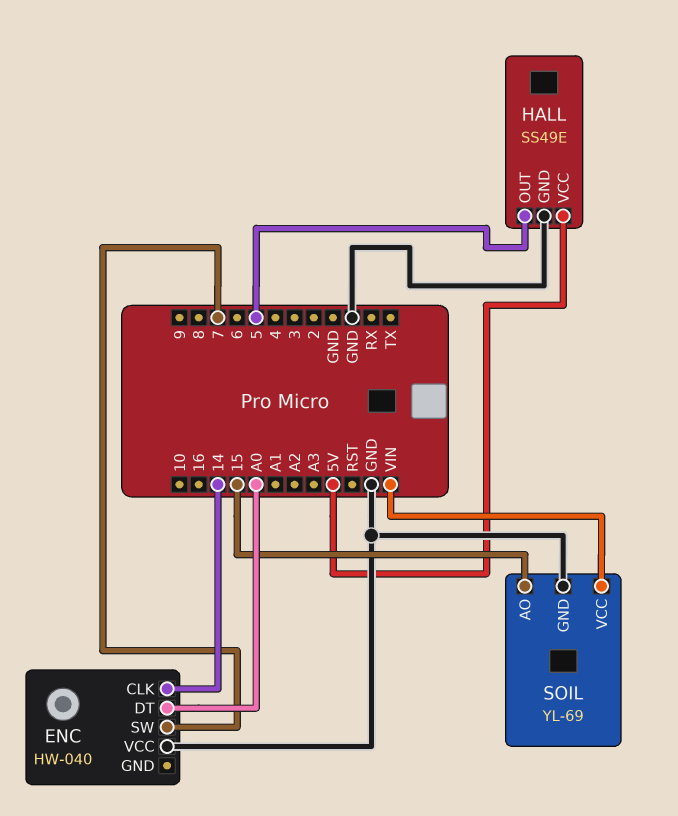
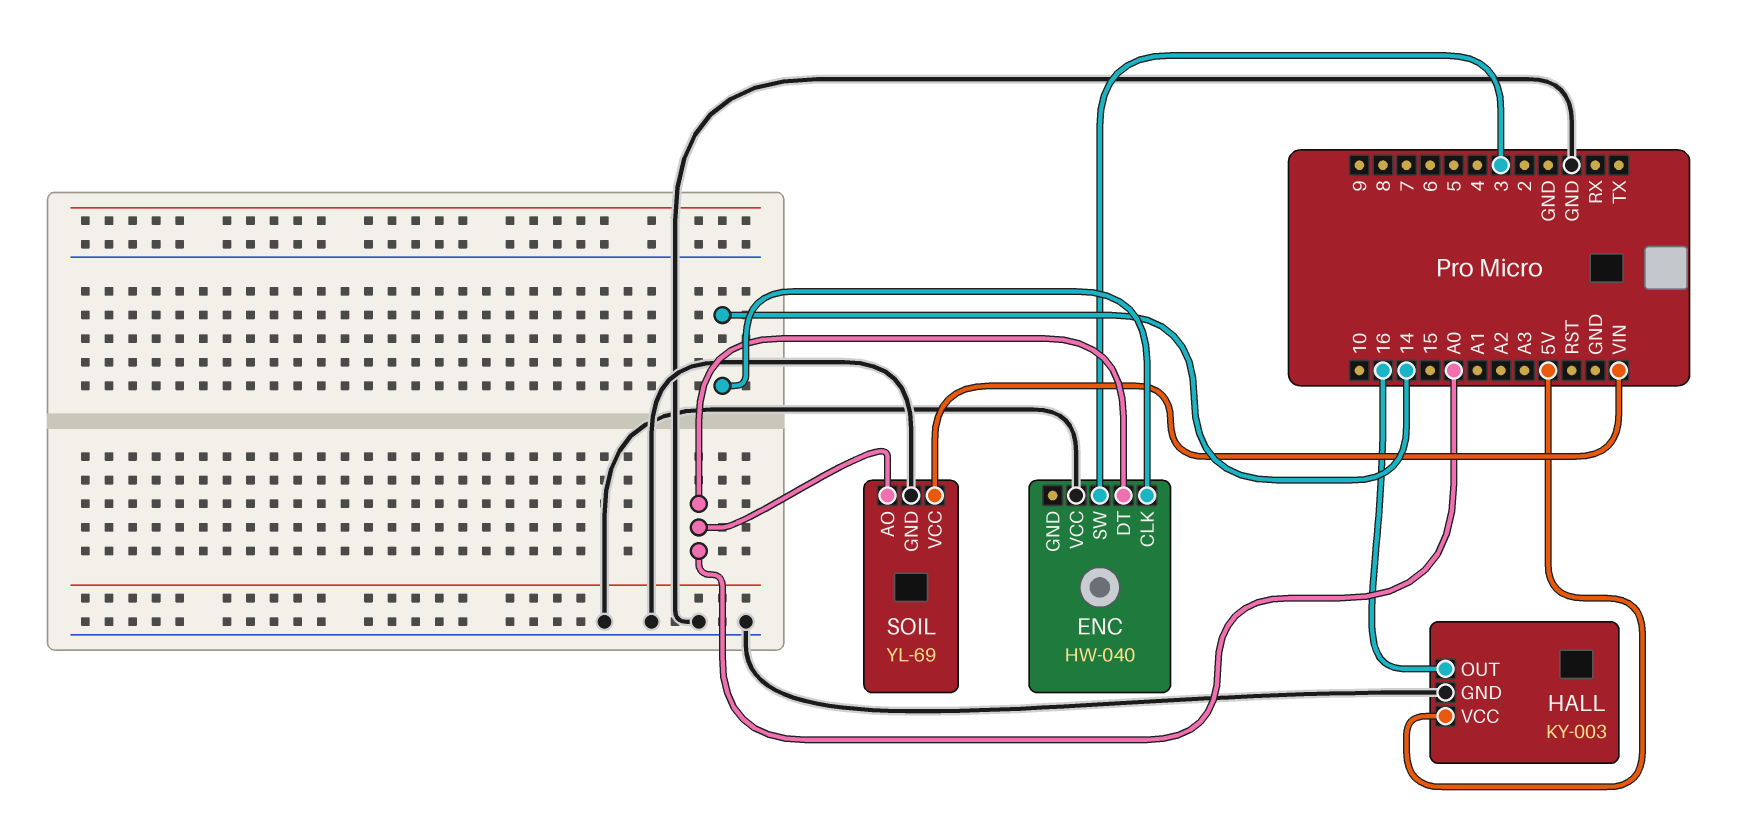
ENC pin SW: 7 -> 3
HALL: SS49E -> KY-003
HALL pin OUT: 5 -> 16
SOIL pin AO: 15 -> A0

